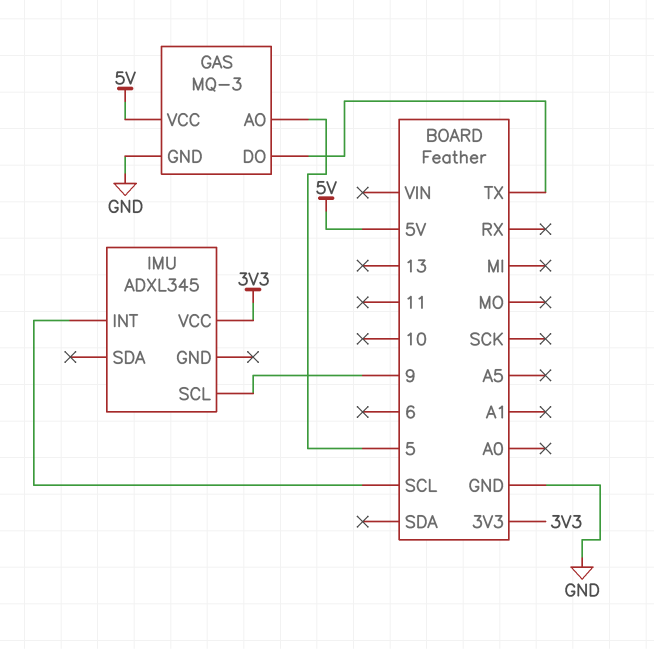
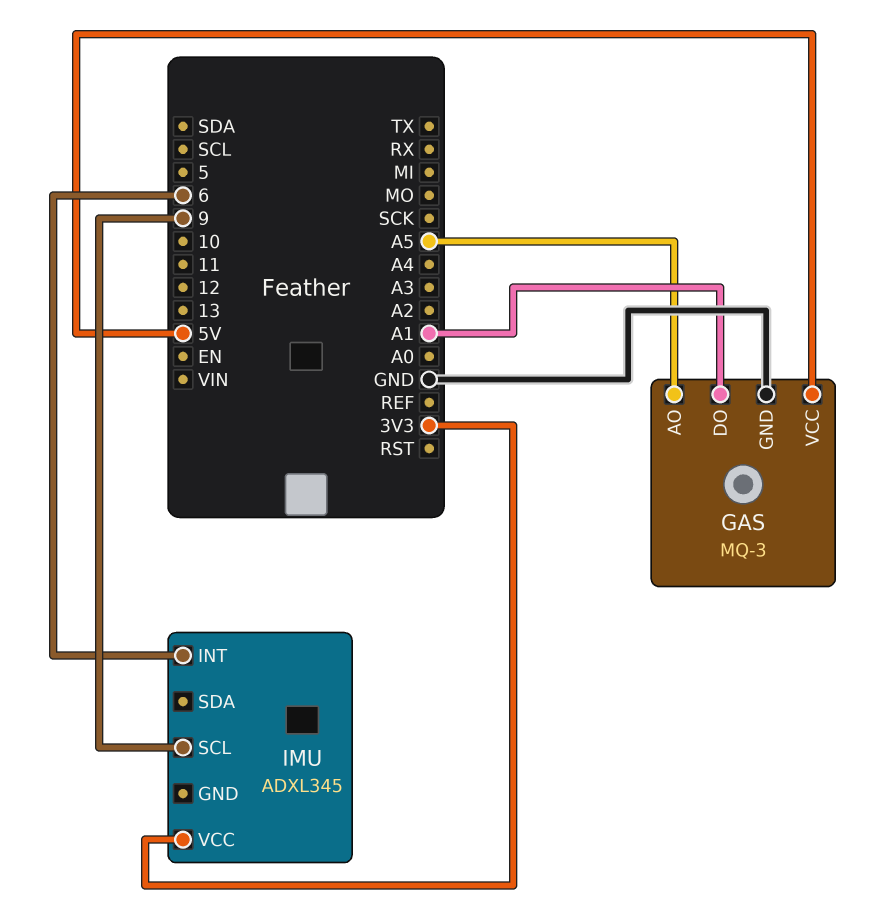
GAS pin AO: 5 -> A5
GAS pin DO: TX -> A1
IMU pin INT: SCL -> 6

